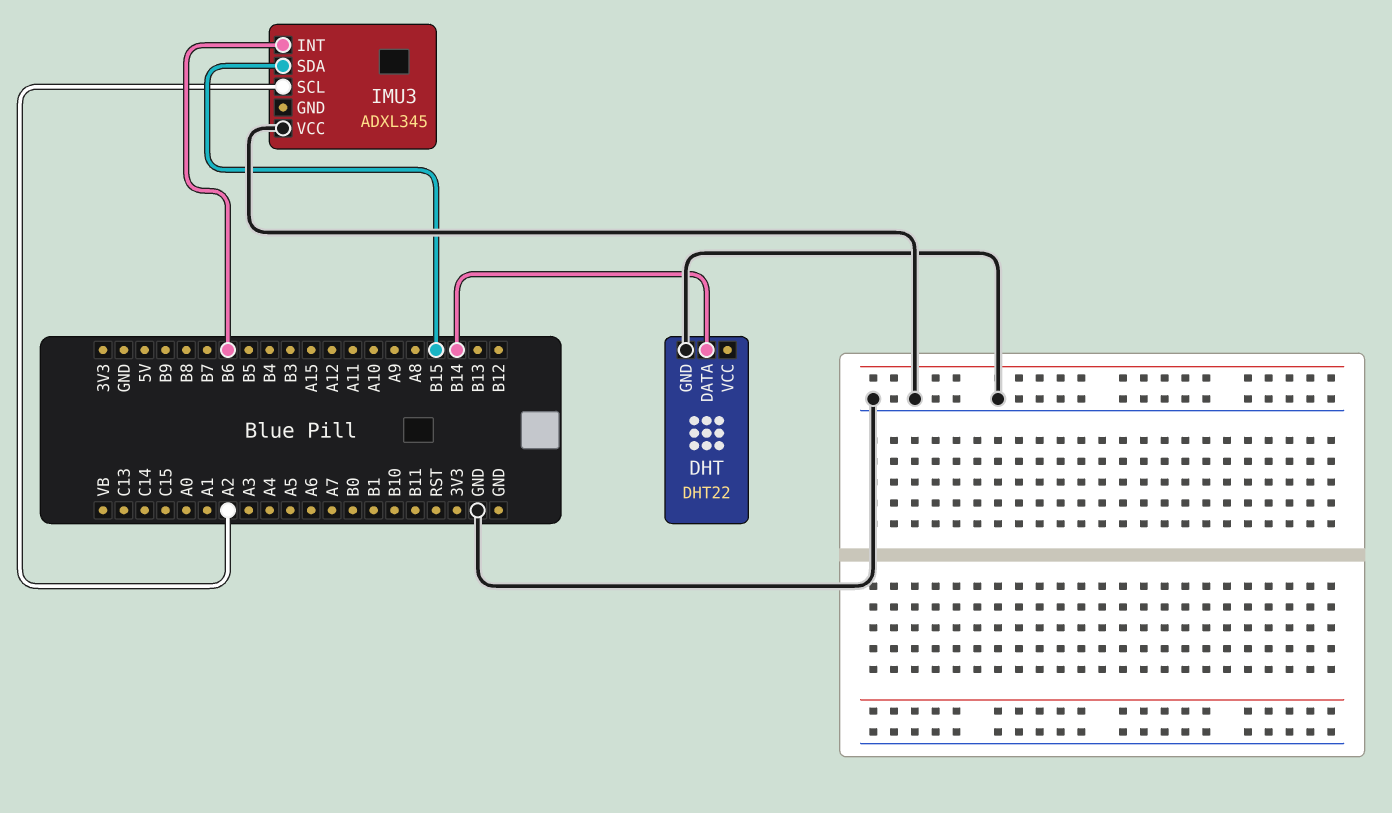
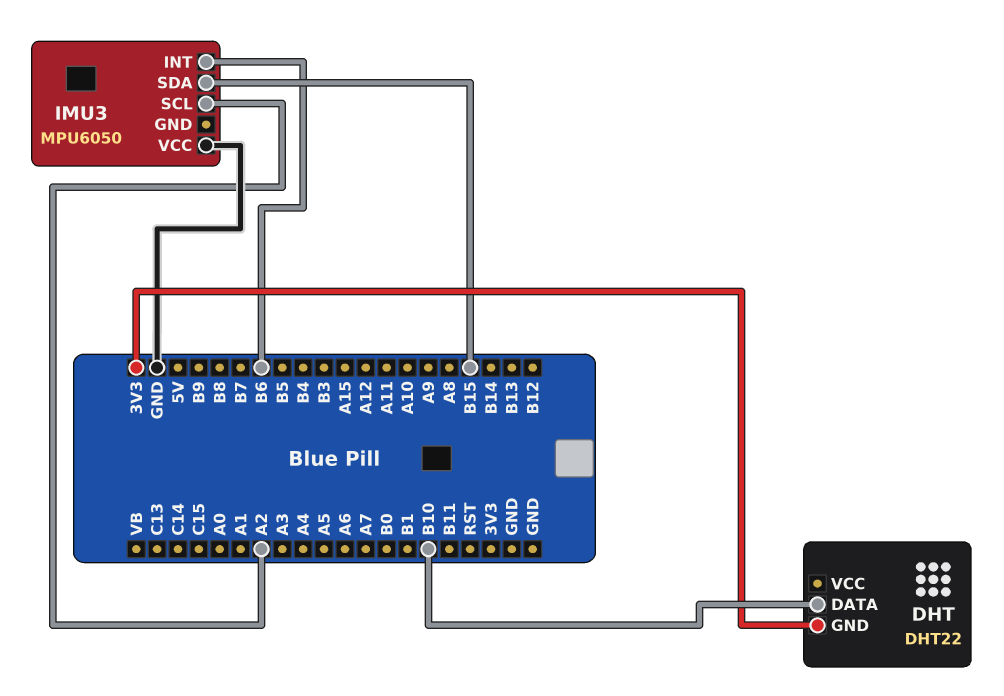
DHT pin DATA: B14 -> B10
DHT pin GND: GND -> 3V3
IMU3: ADXL345 -> MPU6050

